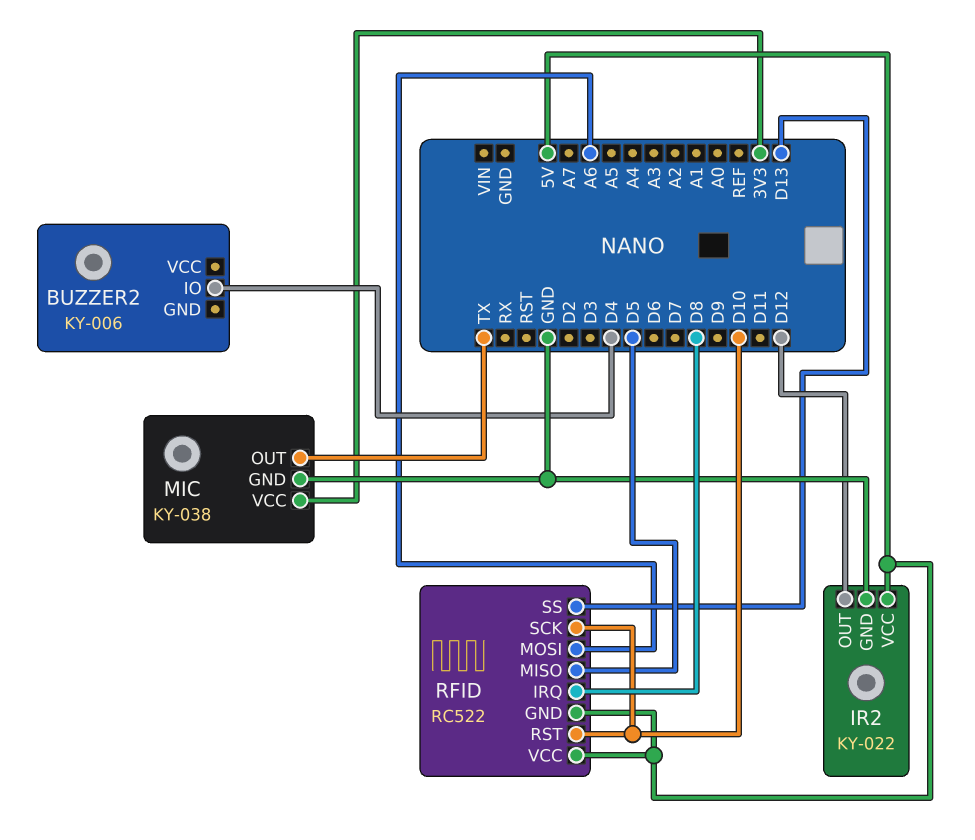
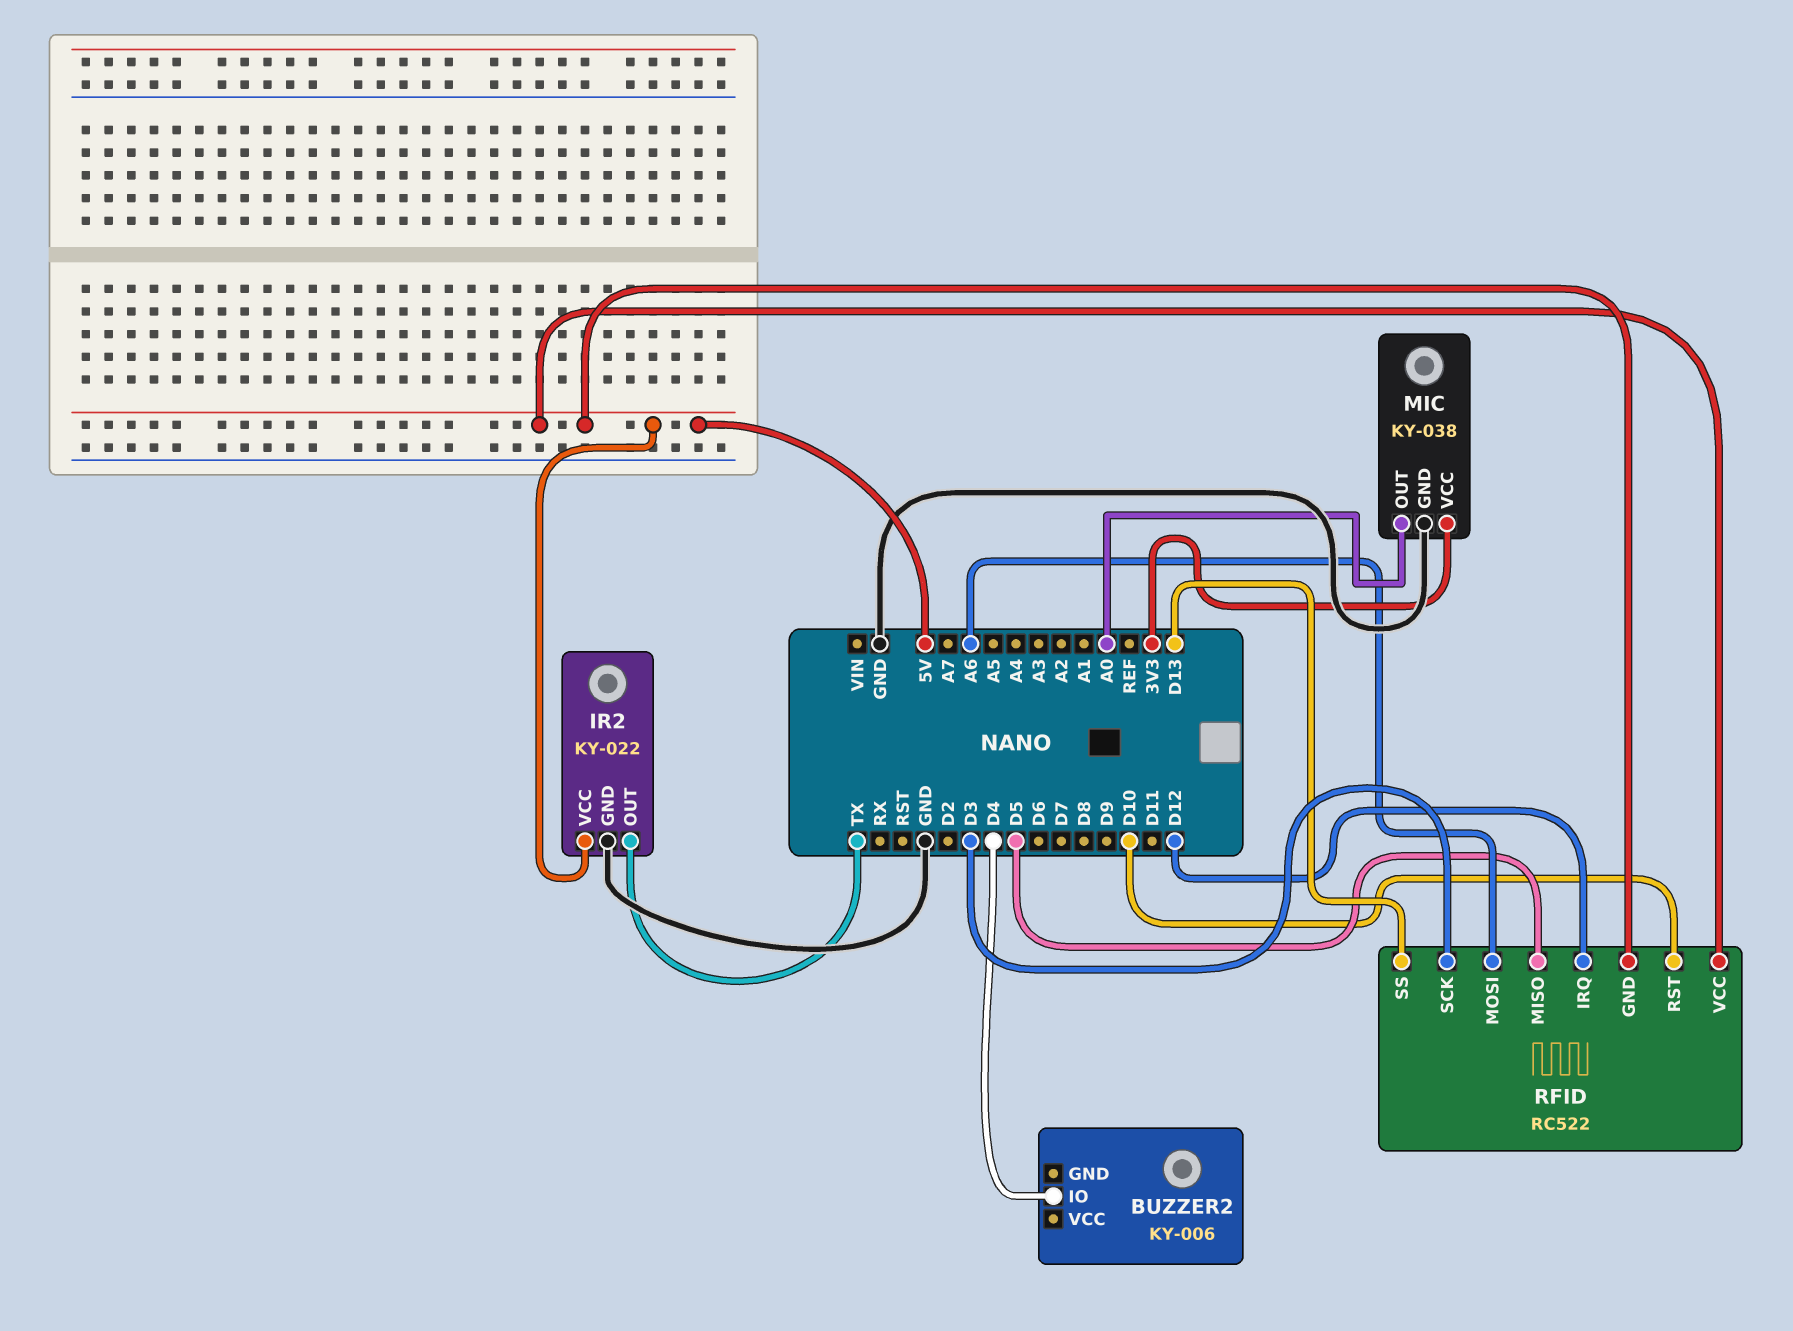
IR2 pin OUT: D12 -> TX
MIC pin OUT: TX -> A0
RFID pin IRQ: D8 -> D12
RFID pin SCK: D10 -> D3

